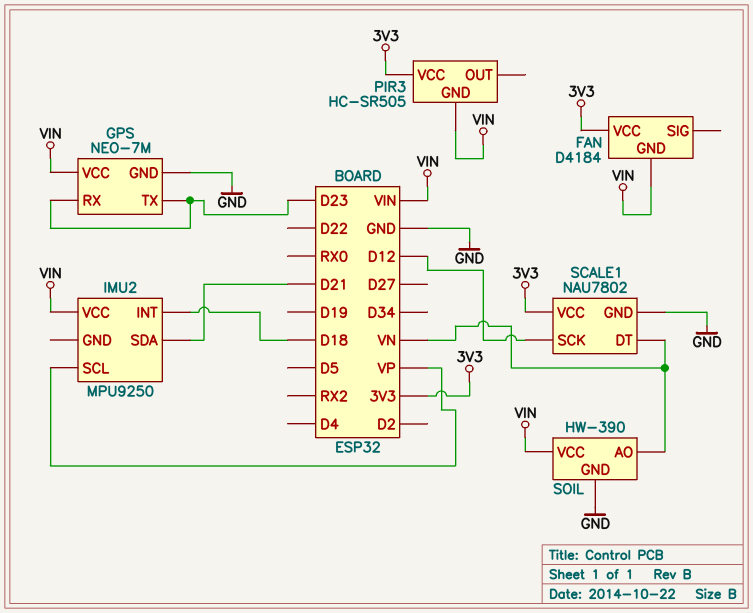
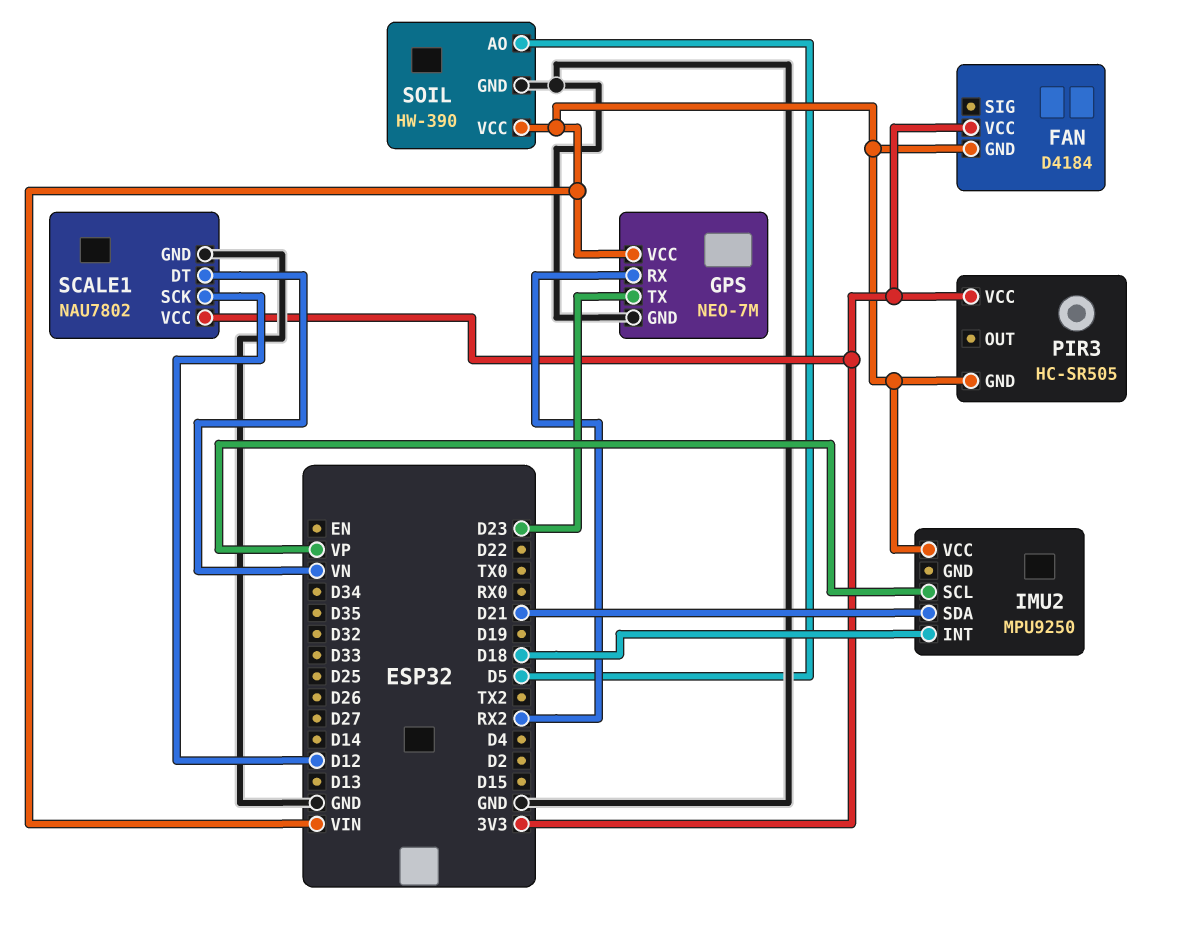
GPS pin RX: D23 -> RX2
SOIL pin AO: VN -> D5

